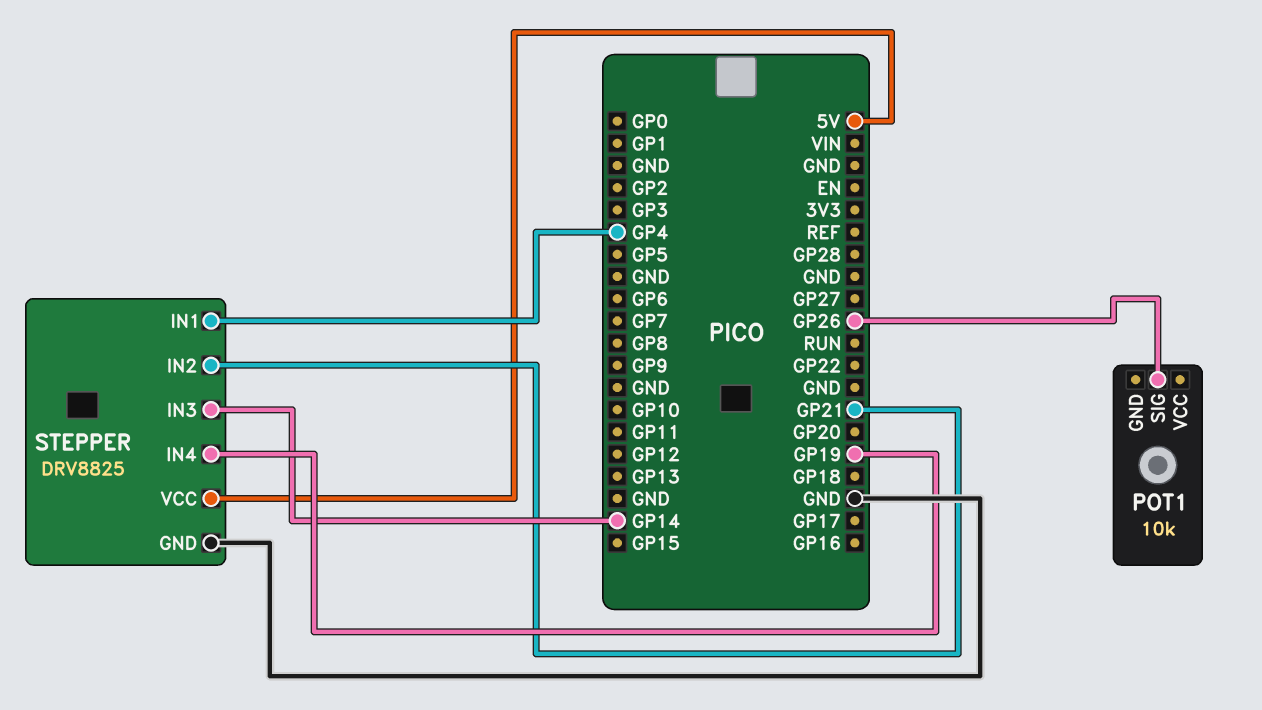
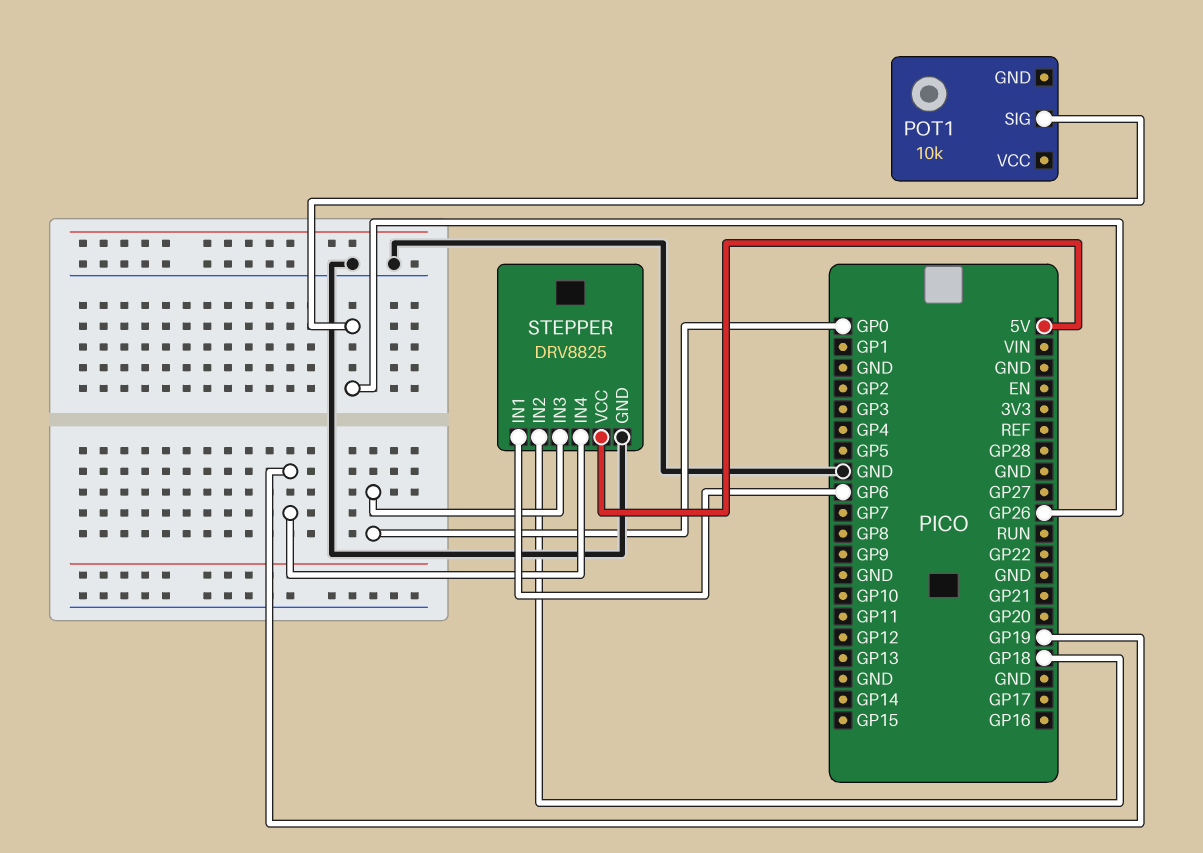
STEPPER pin IN1: GP4 -> GP6
STEPPER pin IN2: GP21 -> GP18
STEPPER pin IN3: GP14 -> GP0

